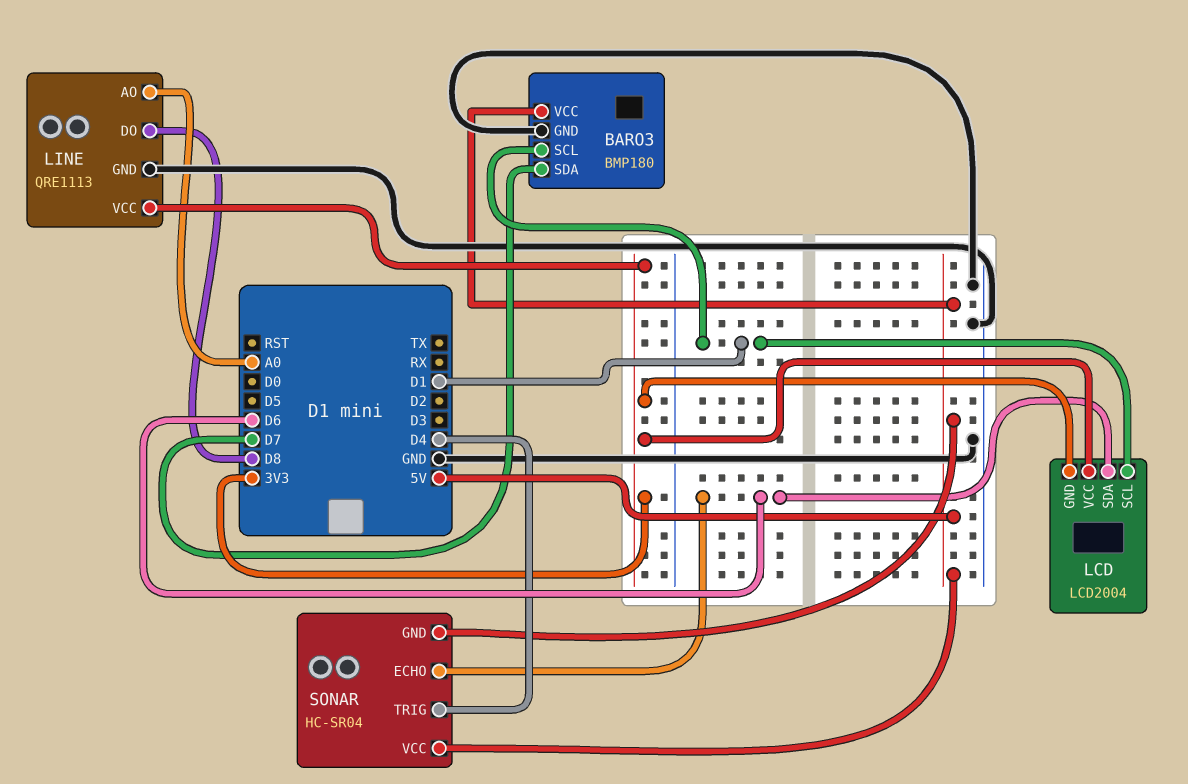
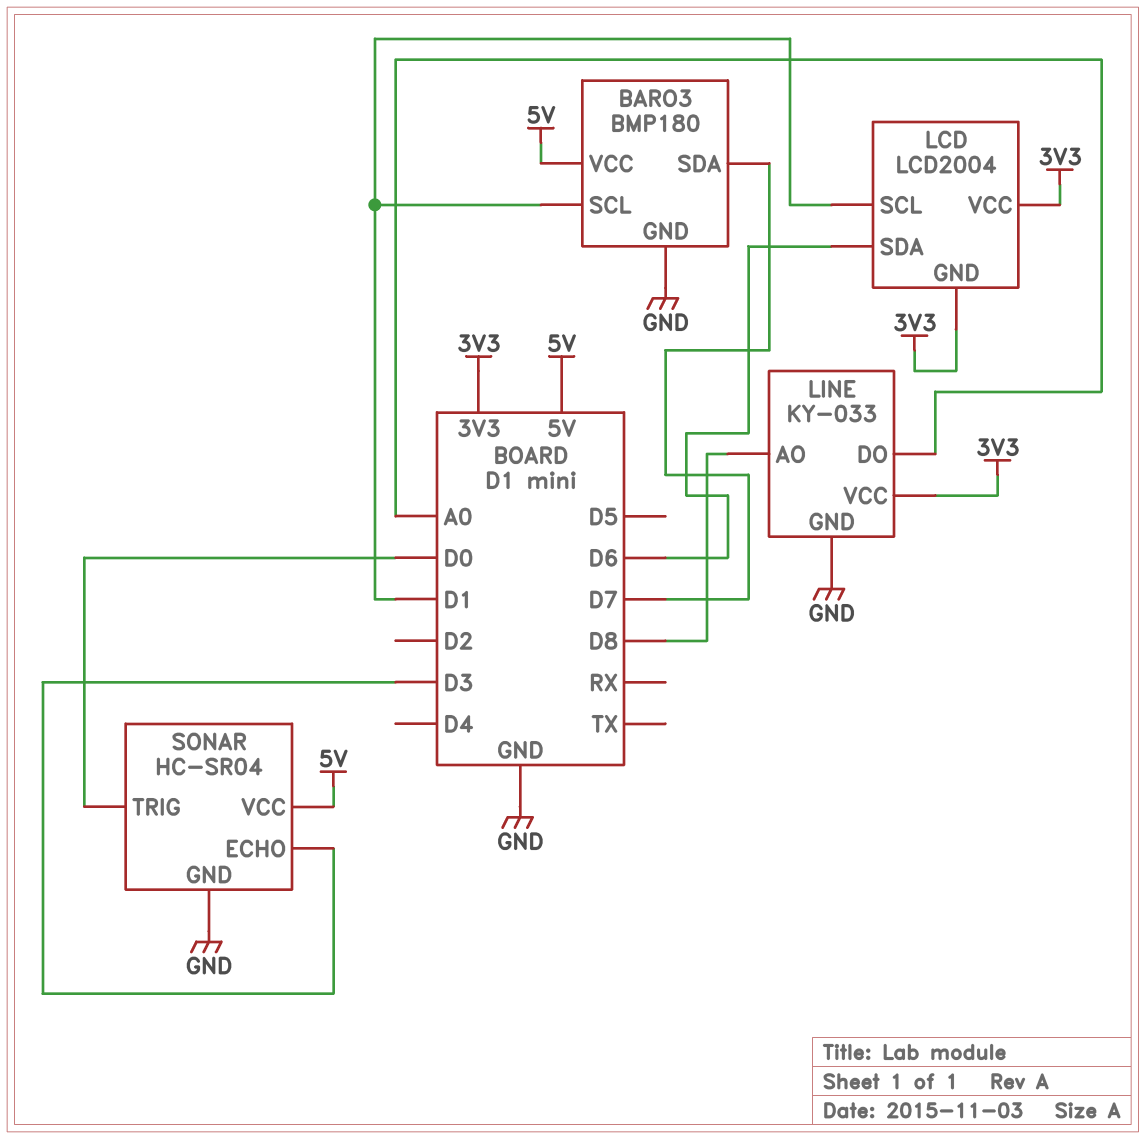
LINE: QRE1113 -> KY-033
LINE pin AO: A0 -> D8
LINE pin DO: D8 -> A0
SONAR pin ECHO: D6 -> D3
SONAR pin GND: 5V -> GND
SONAR pin TRIG: D4 -> D0

